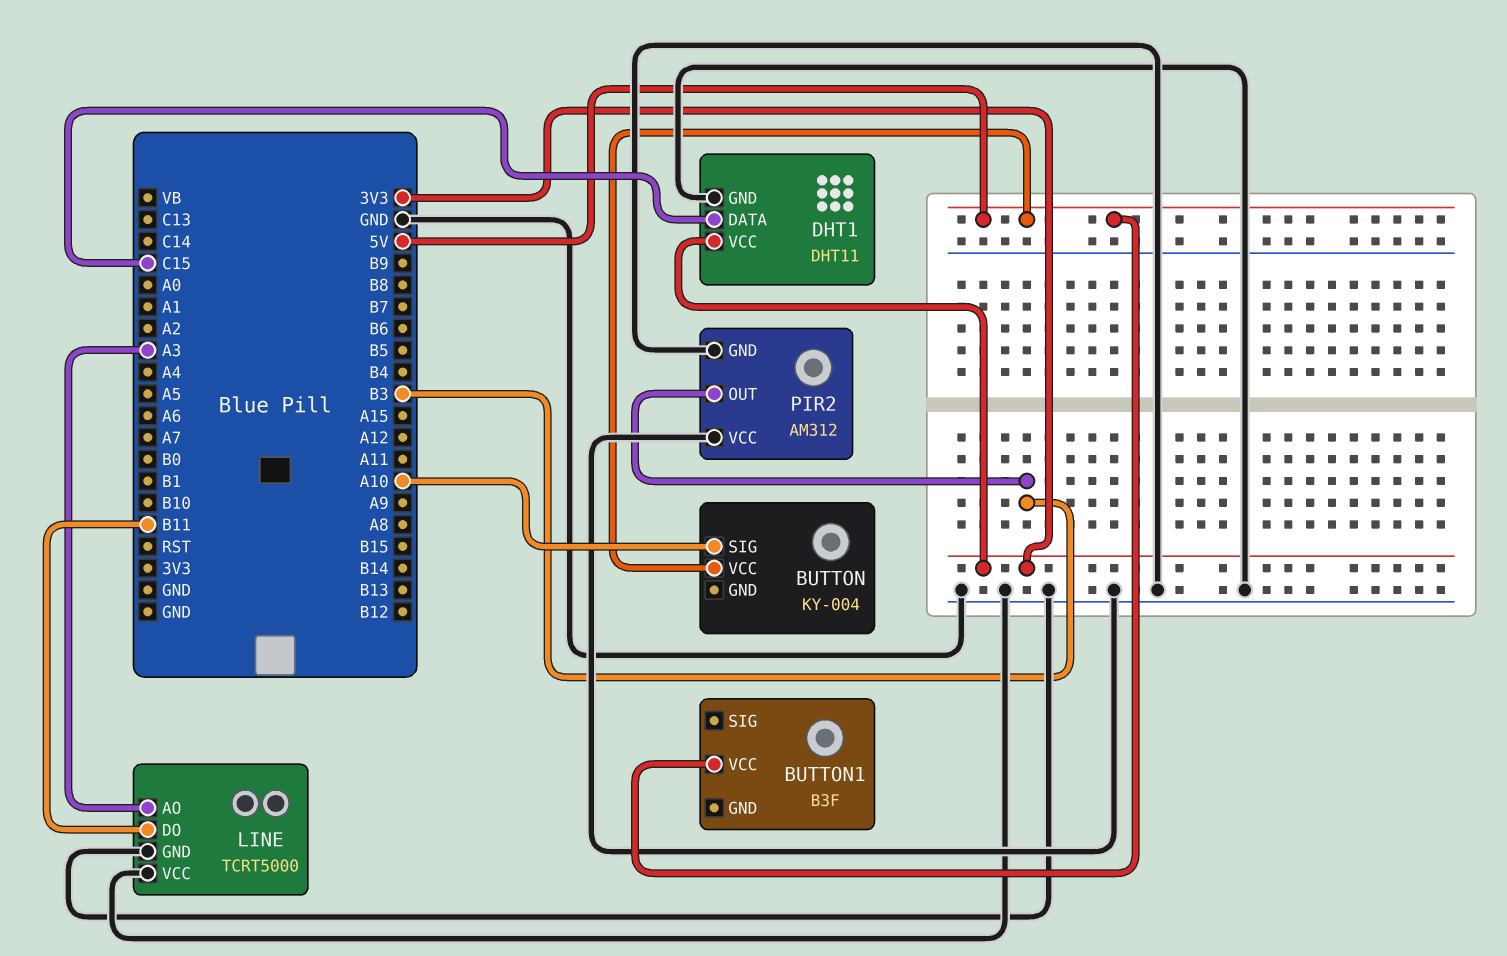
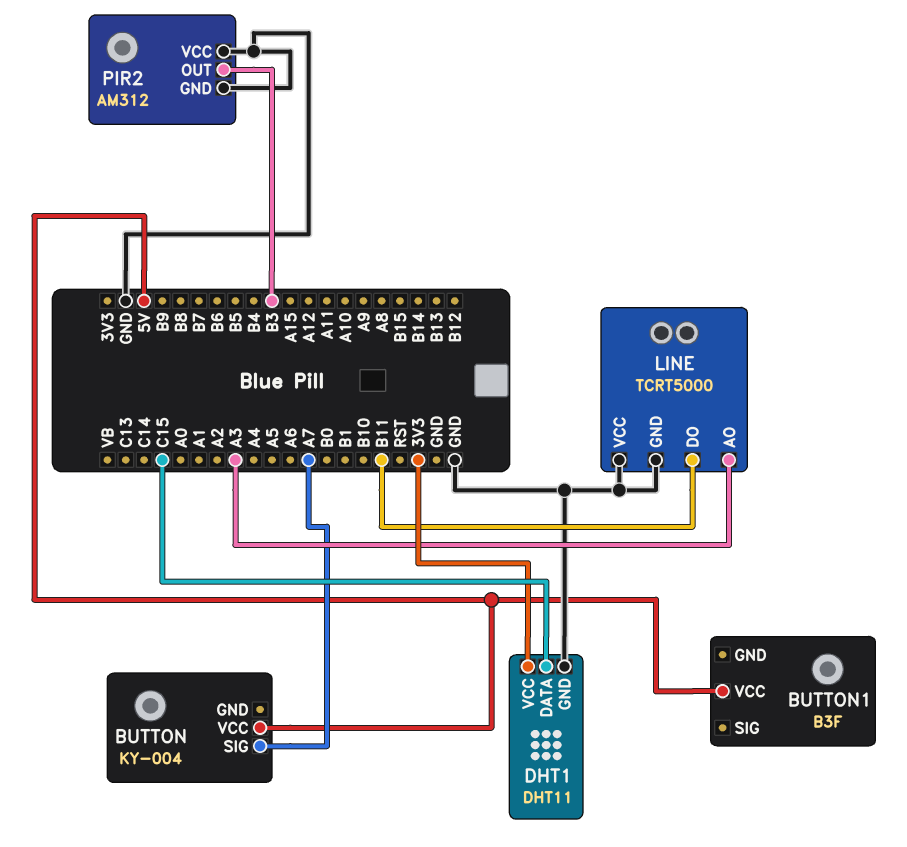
BUTTON pin SIG: A10 -> A7

